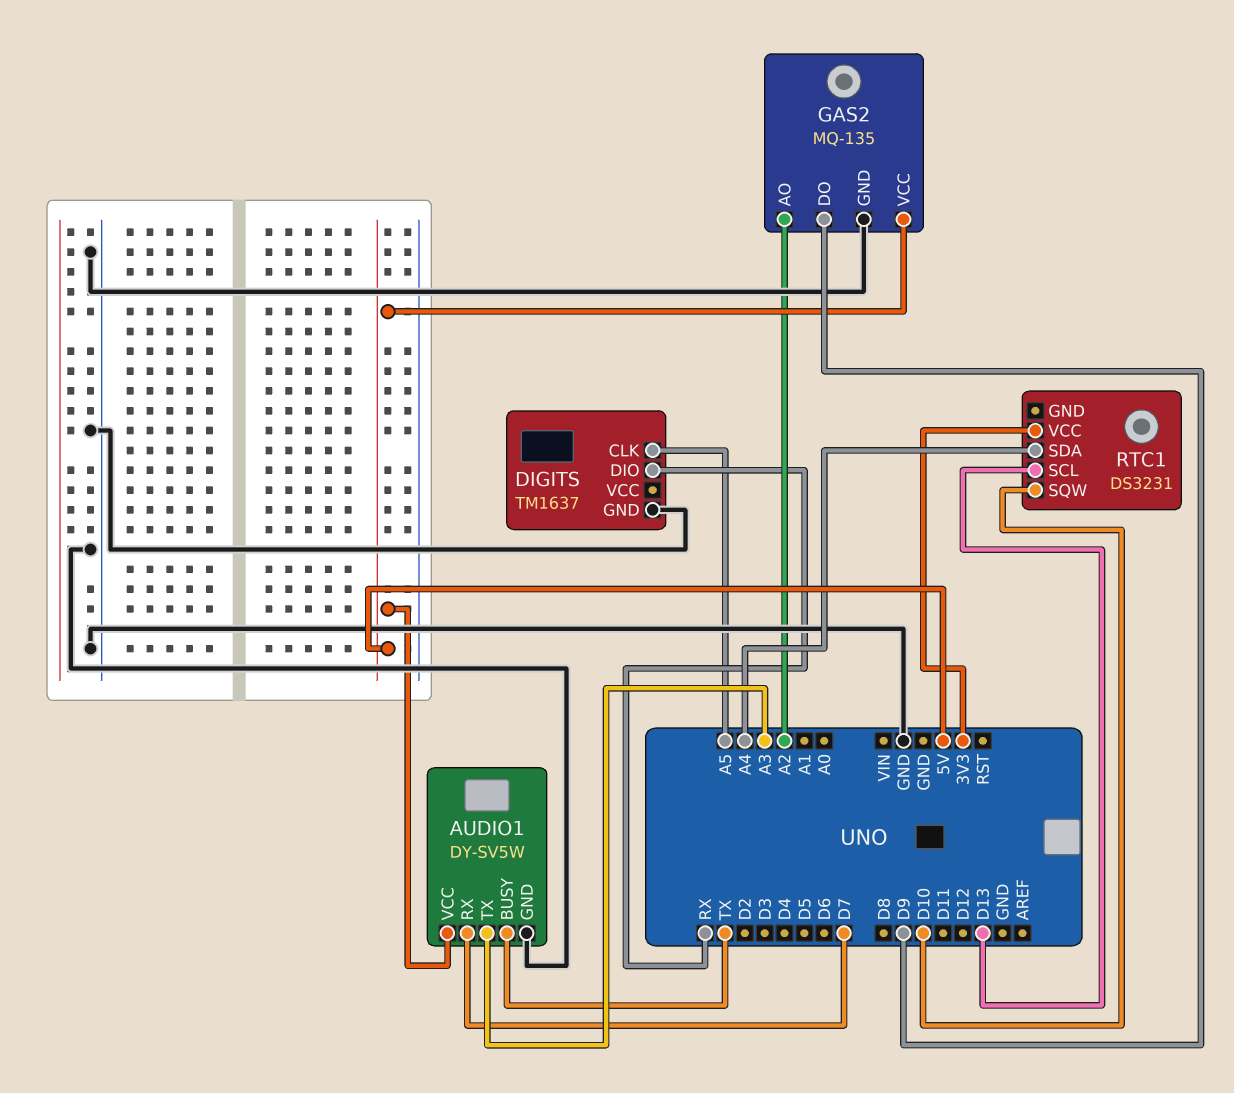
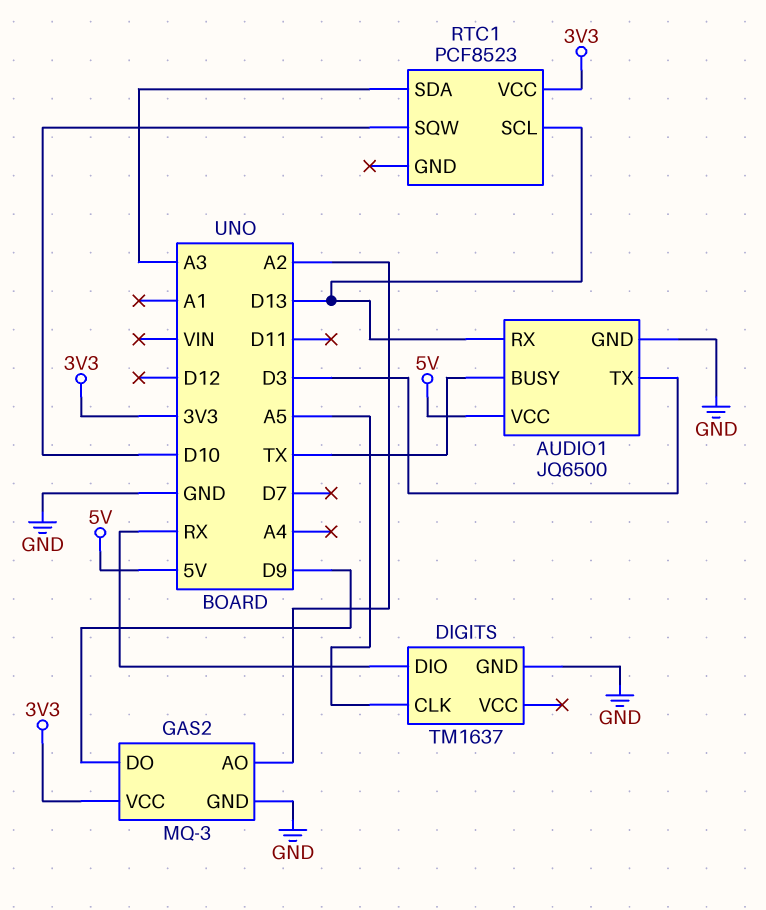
AUDIO1: DY-SV5W -> JQ6500
AUDIO1 pin RX: D7 -> D13
AUDIO1 pin TX: A3 -> D3
GAS2: MQ-135 -> MQ-3
GAS2 pin VCC: 5V -> 3V3
RTC1: DS3231 -> PCF8523
RTC1 pin SDA: A4 -> A3

